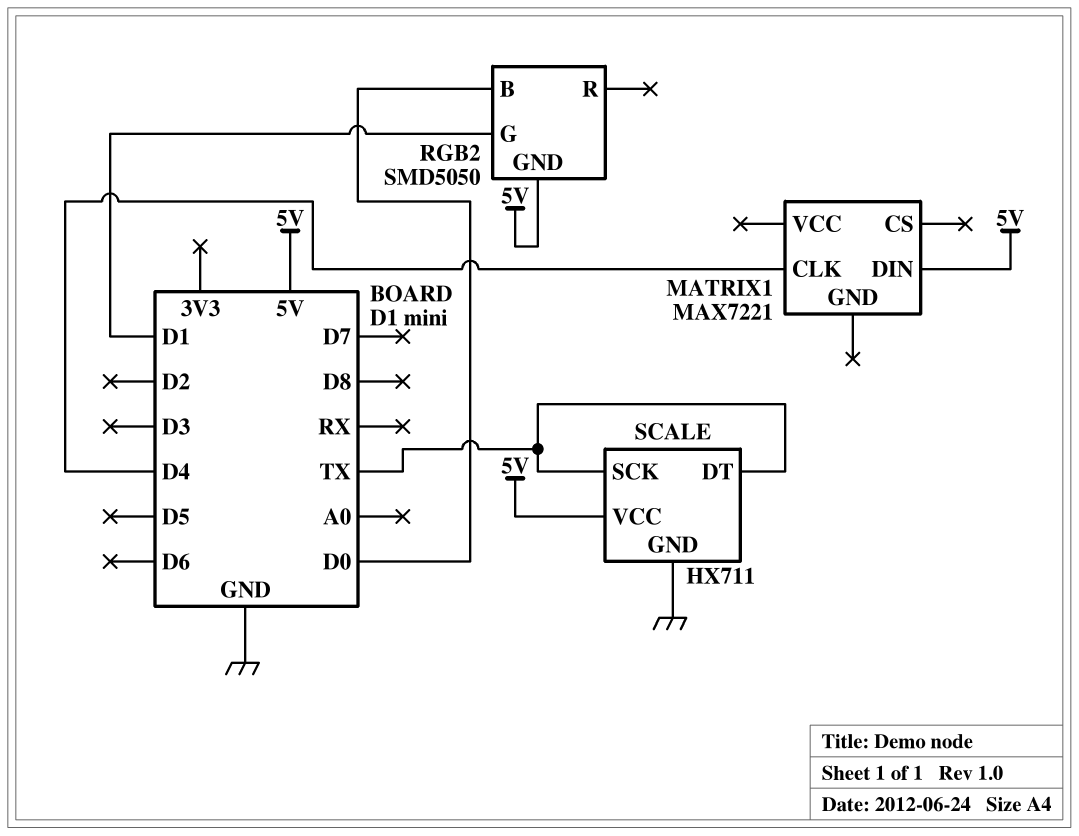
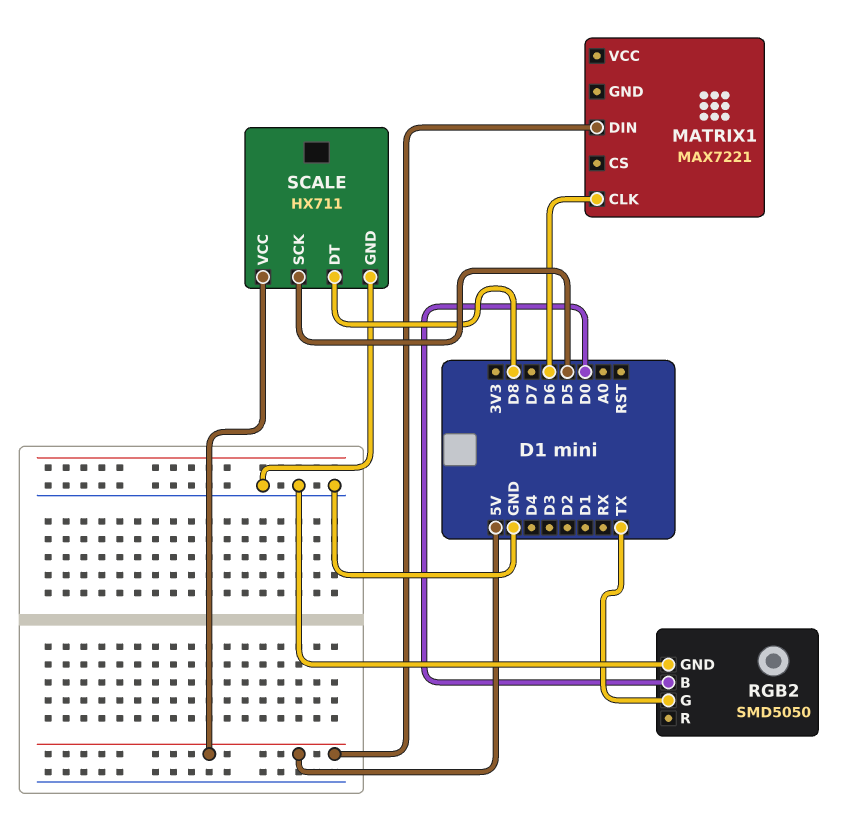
MATRIX1 pin CLK: D4 -> D6
RGB2 pin G: D1 -> TX
RGB2 pin GND: 5V -> GND
SCALE pin DT: TX -> D8
SCALE pin SCK: TX -> D5

